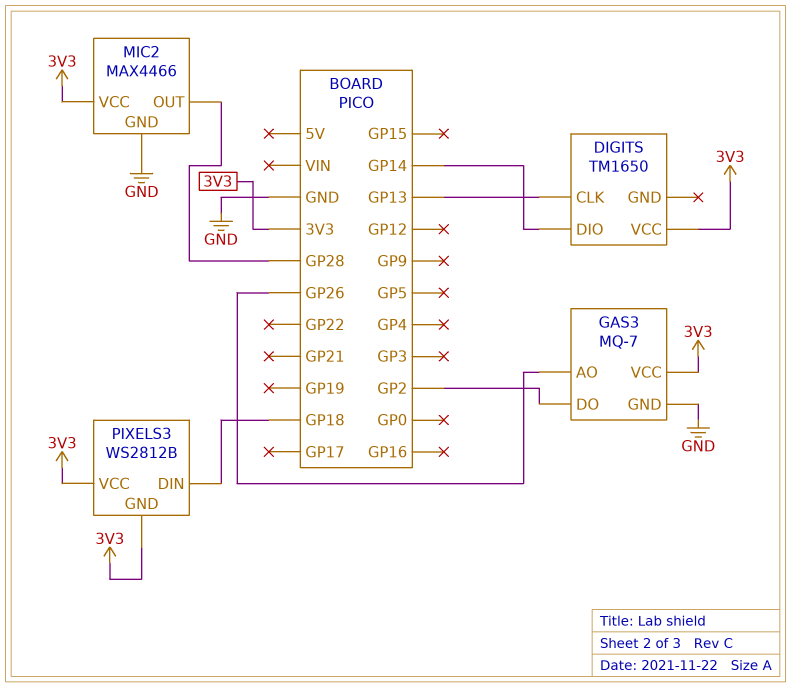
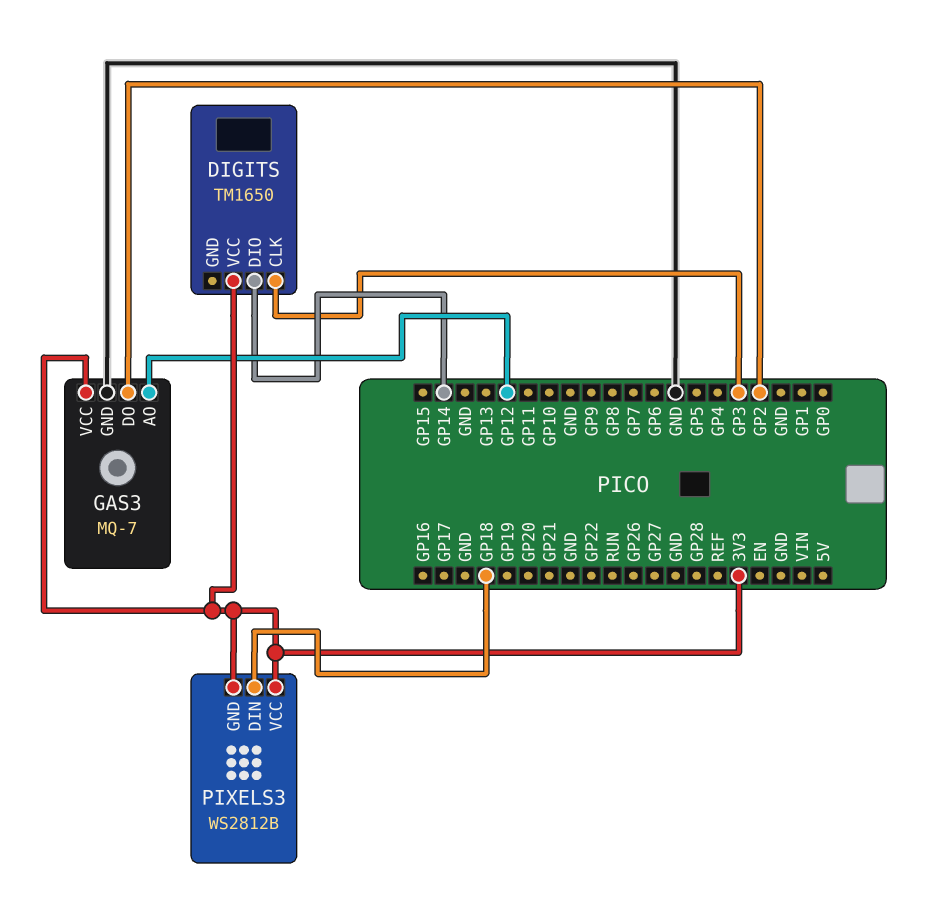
DIGITS pin CLK: GP13 -> GP3
GAS3 pin AO: GP26 -> GP12
MIC2: MAX4466 -> none
MIC2 pin GND: GND -> none
MIC2 pin OUT: GP28 -> none
MIC2 pin VCC: 3V3 -> none

